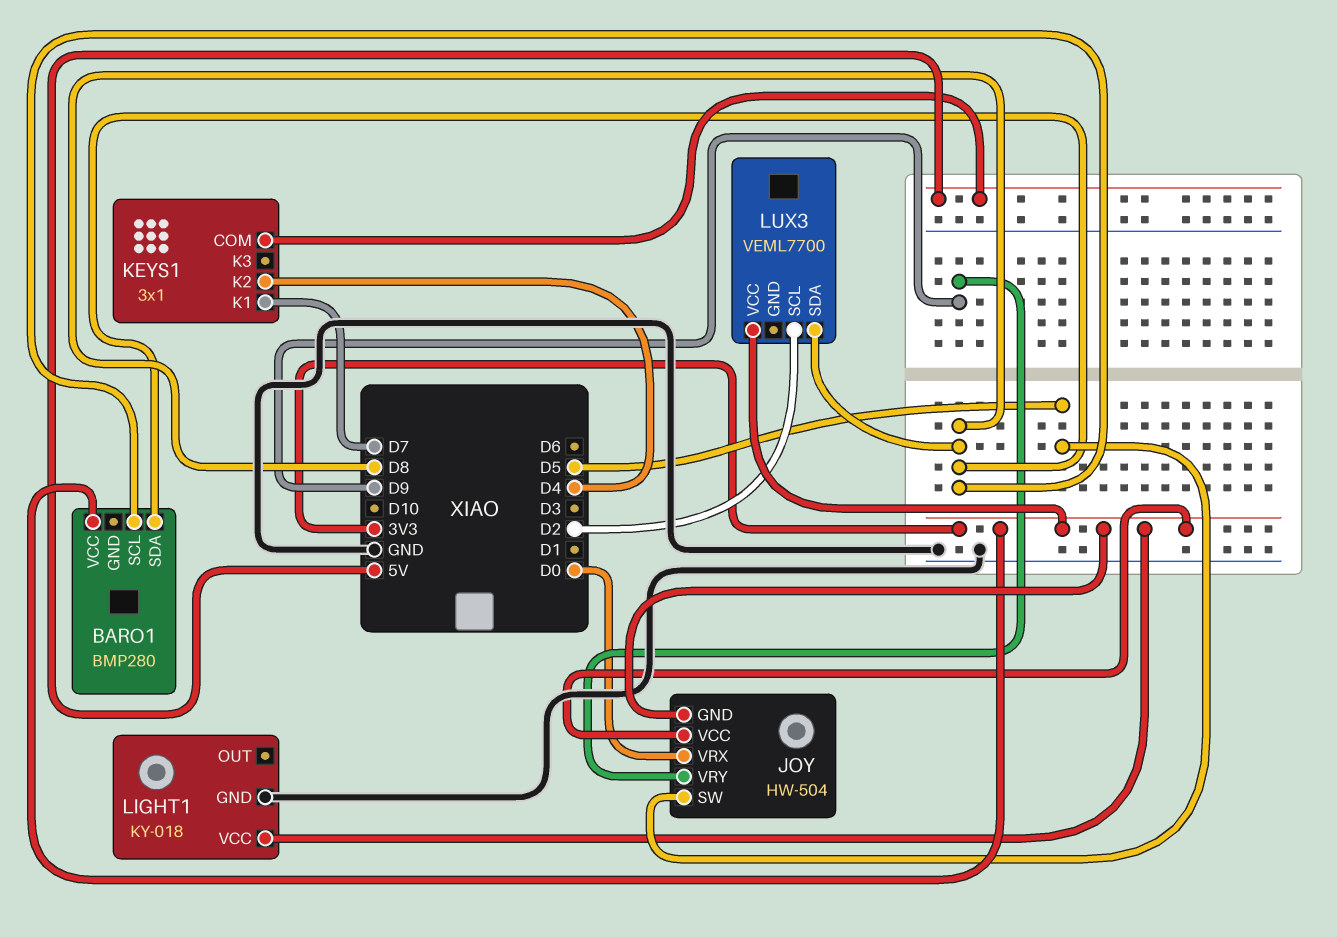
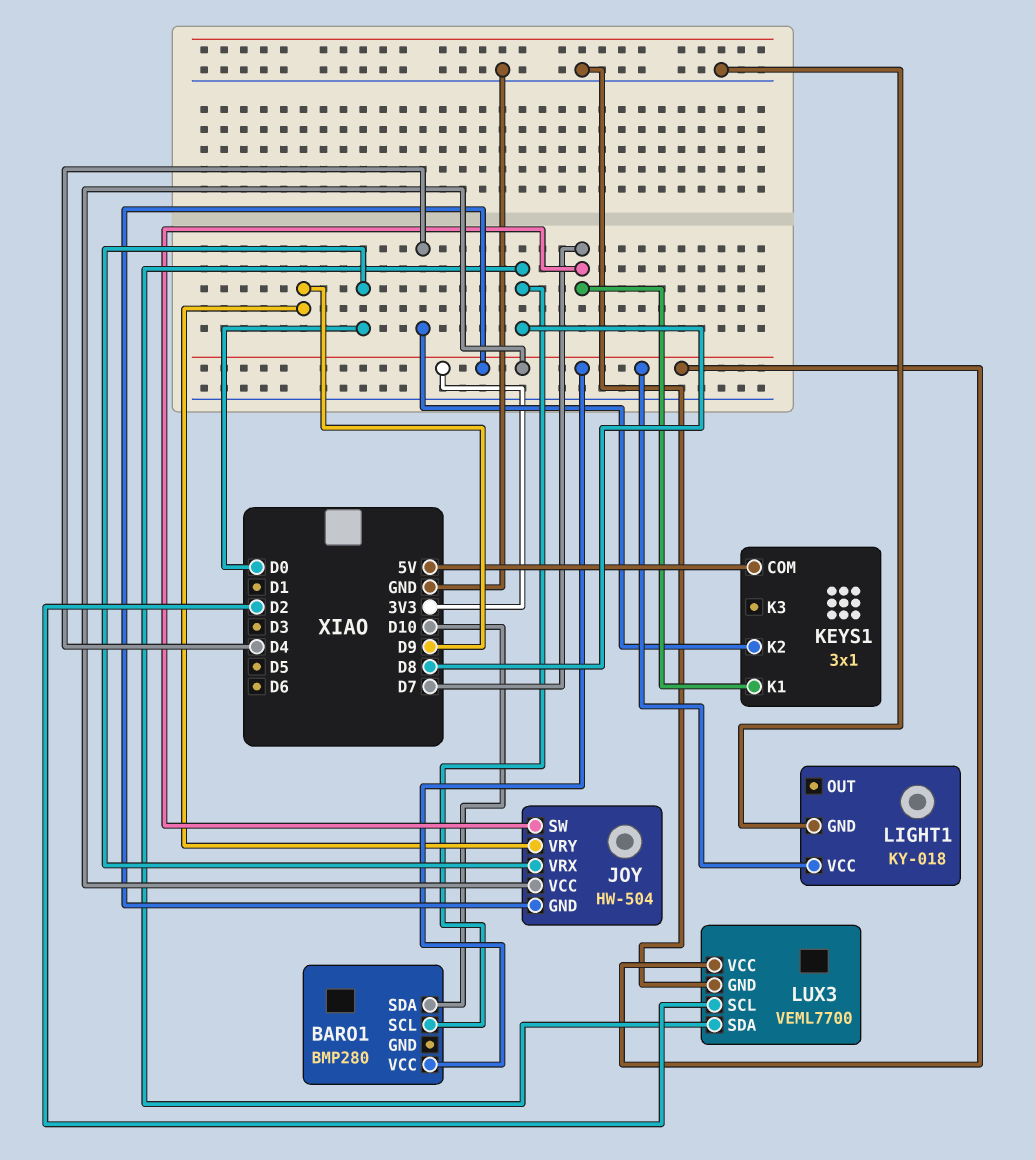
BARO1 pin SDA: D8 -> D10
JOY pin SW: D5 -> D7
LUX3 pin GND: none -> GND

